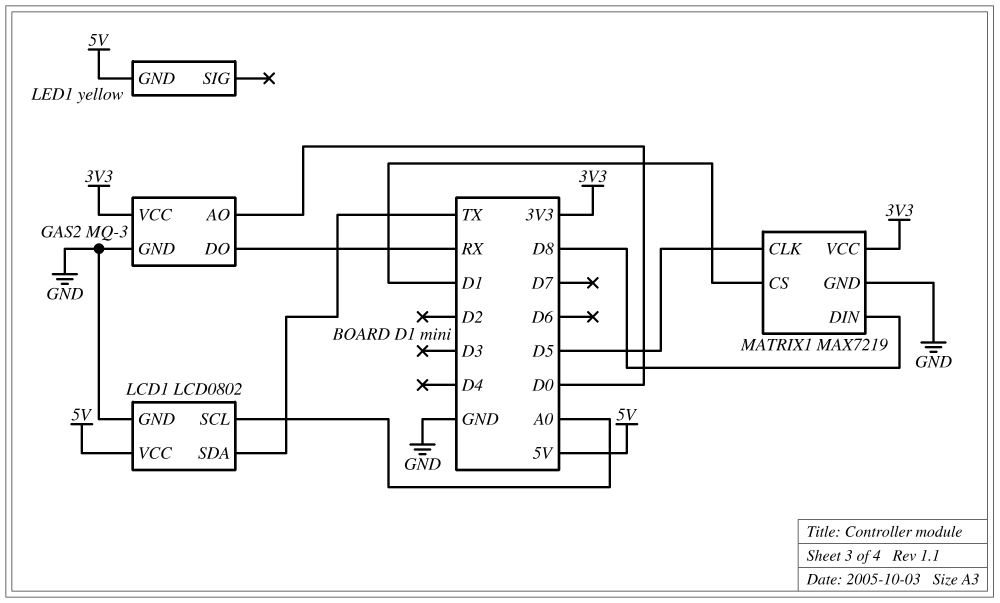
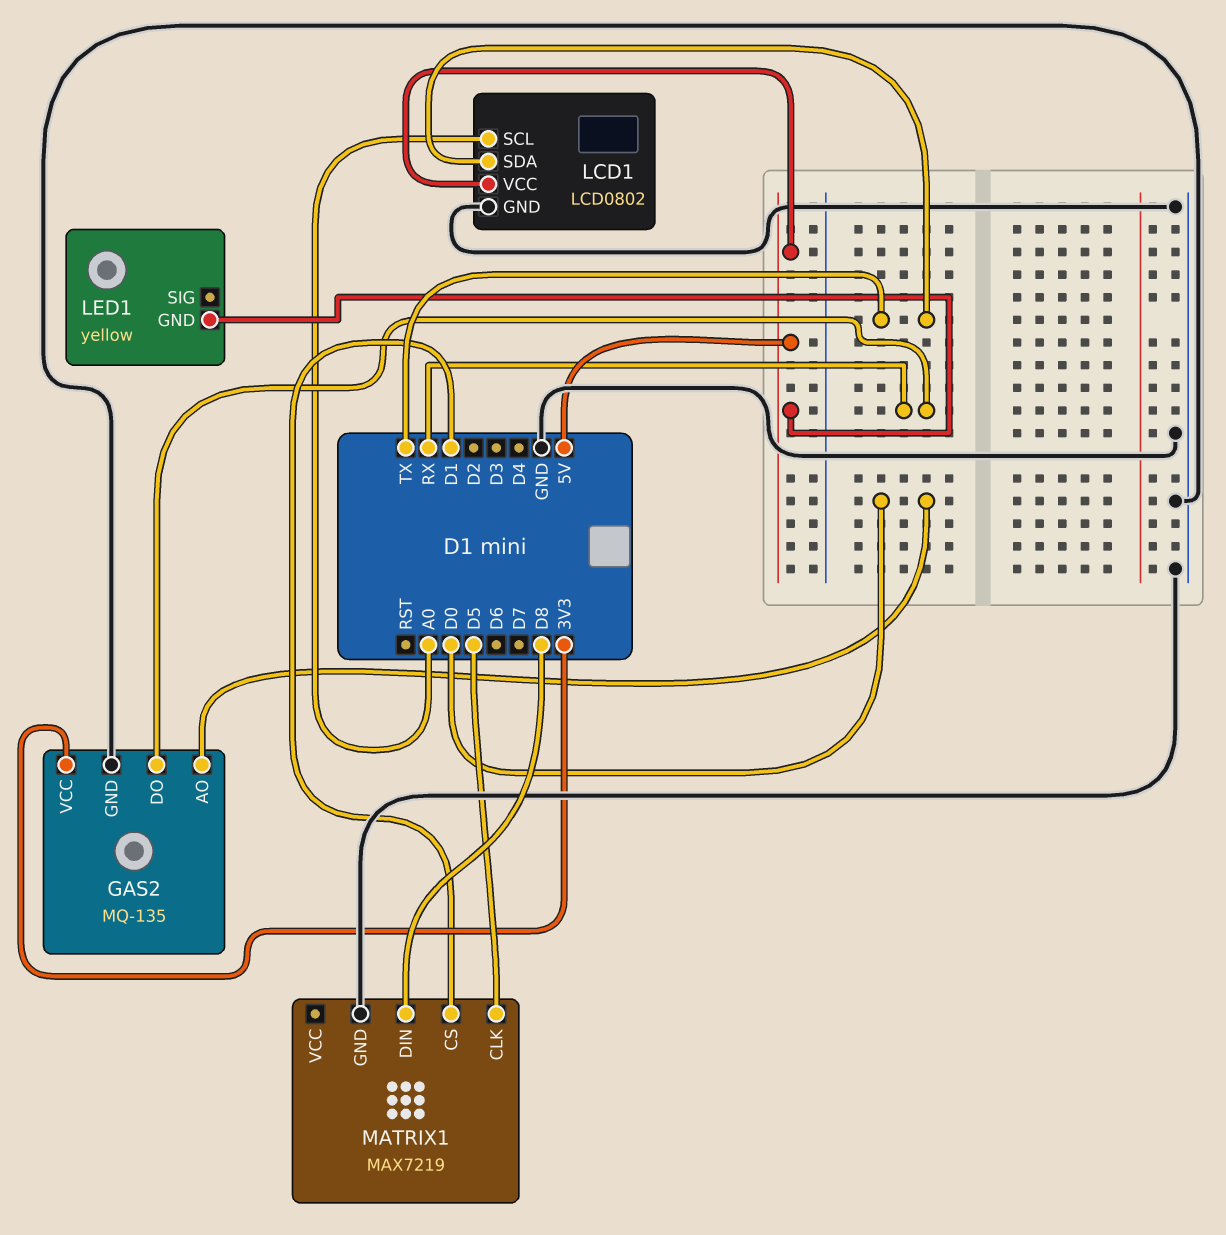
GAS2: MQ-3 -> MQ-135
MATRIX1 pin VCC: 3V3 -> none

